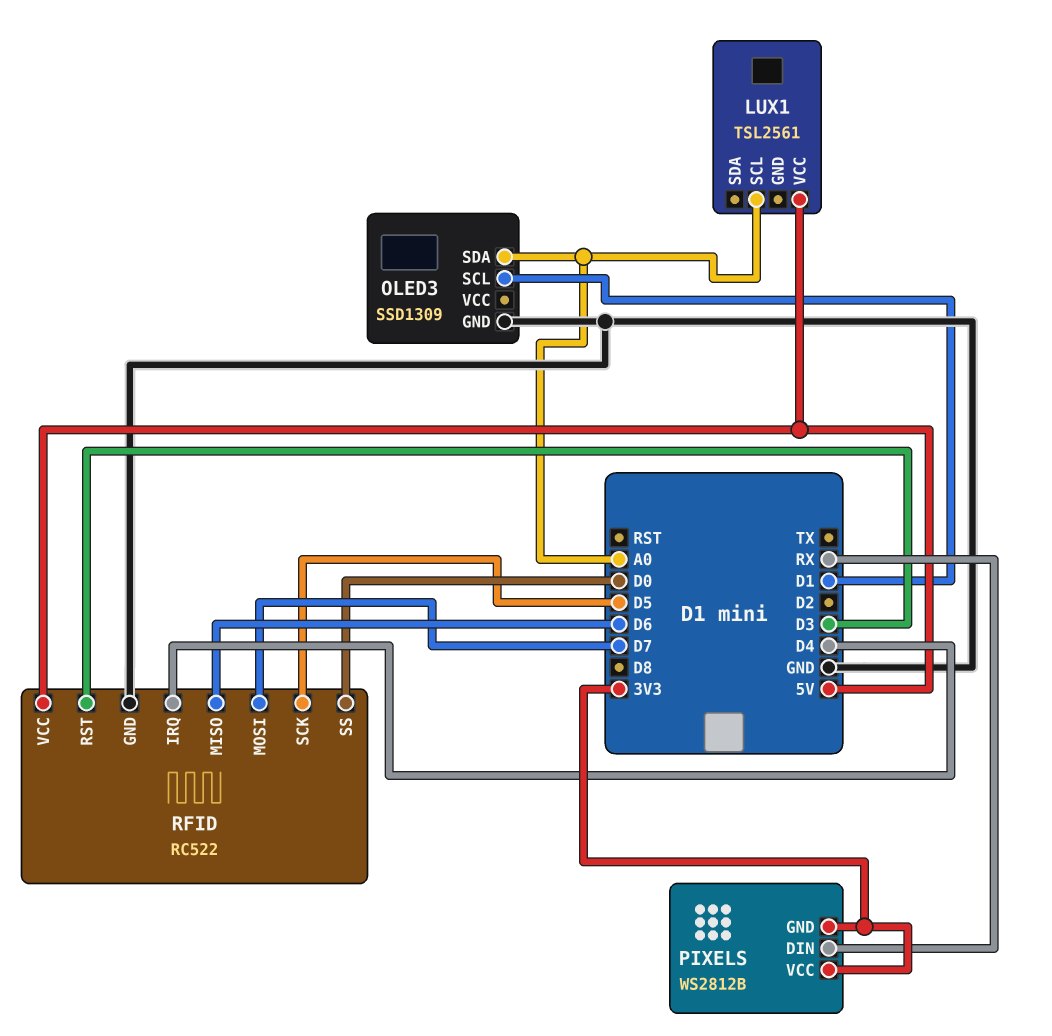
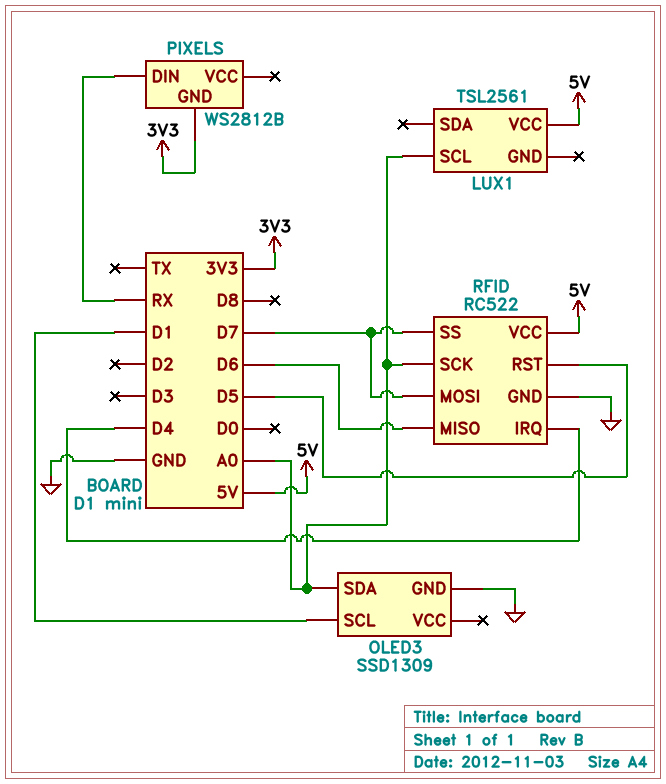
PIXELS pin VCC: 3V3 -> none
RFID pin RST: D3 -> D5
RFID pin SCK: D5 -> A0
RFID pin SS: D0 -> D7

